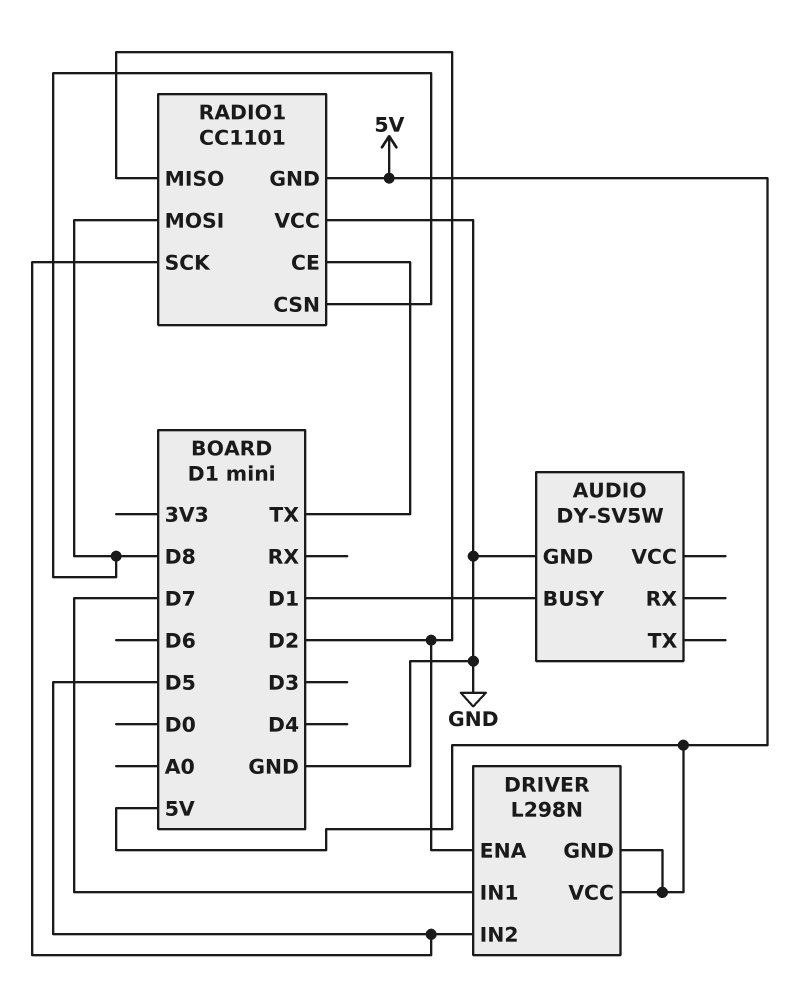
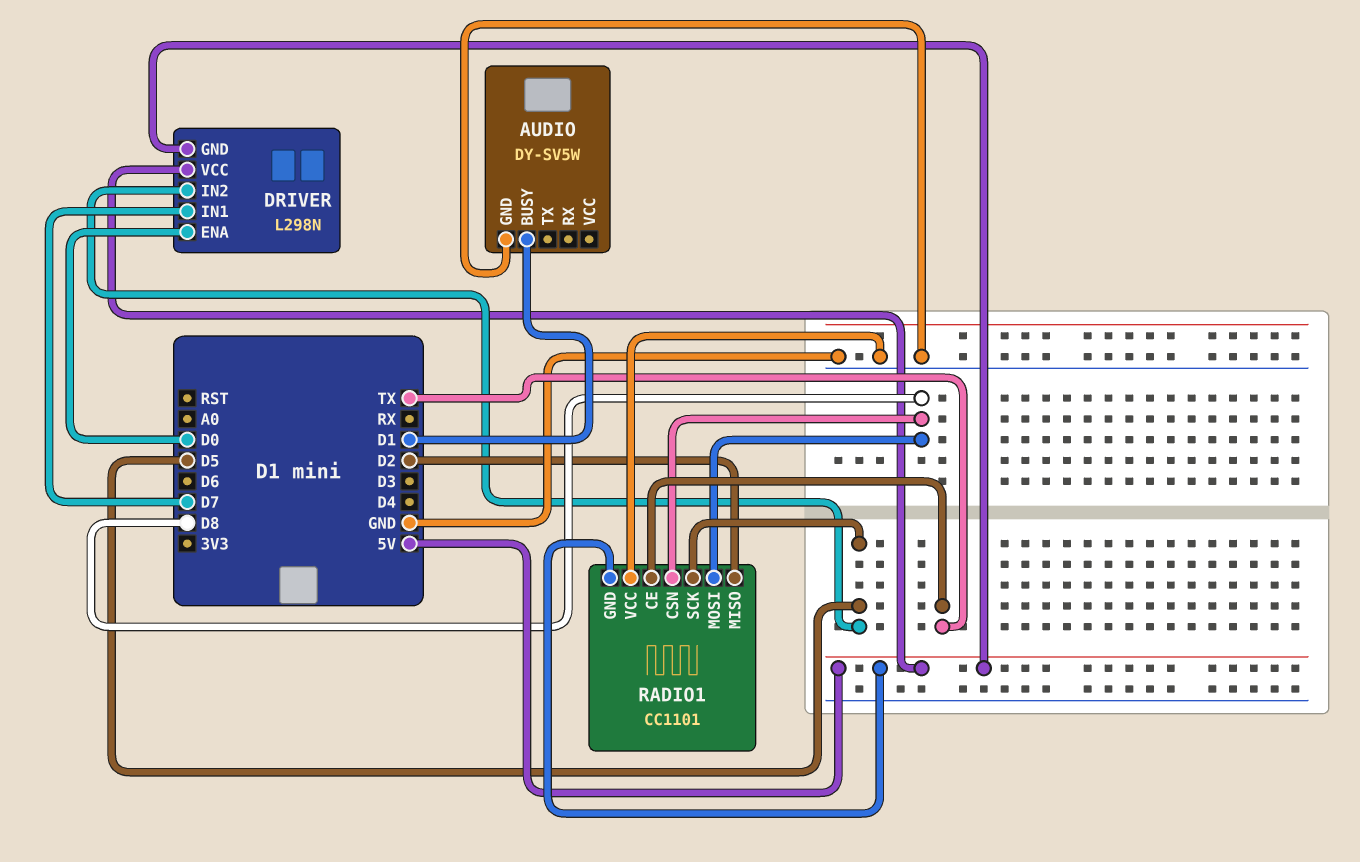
DRIVER pin ENA: D2 -> D0

